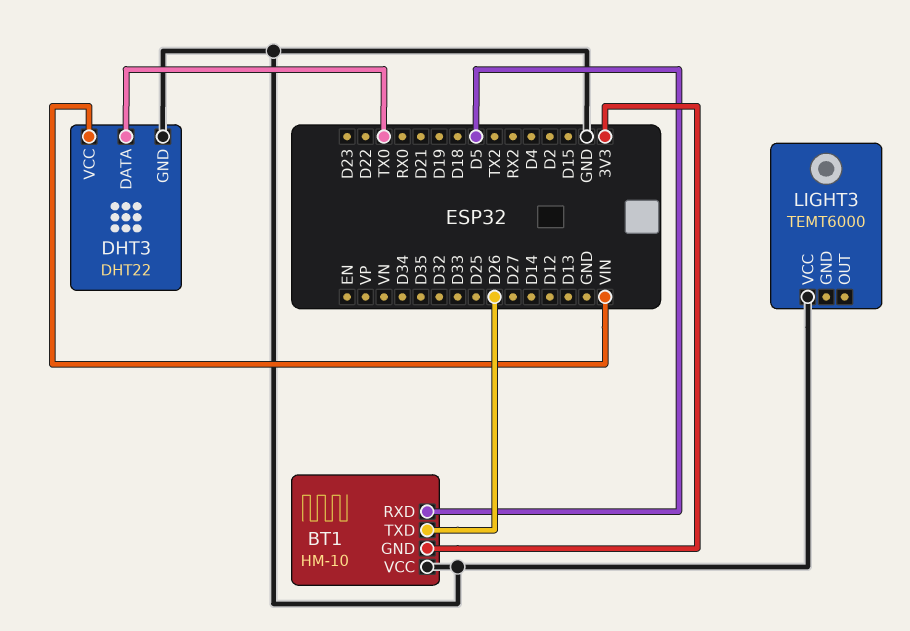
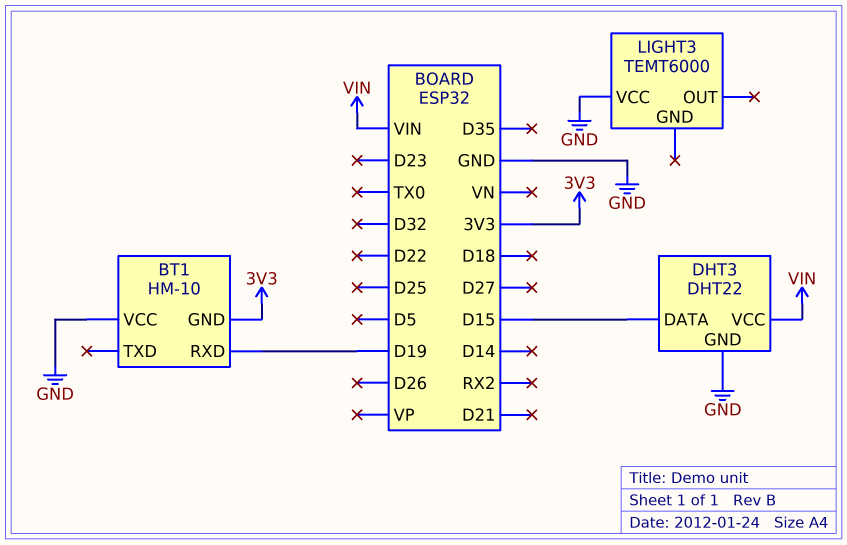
BT1 pin RXD: D5 -> D19
BT1 pin TXD: D26 -> none
DHT3 pin DATA: TX0 -> D15

